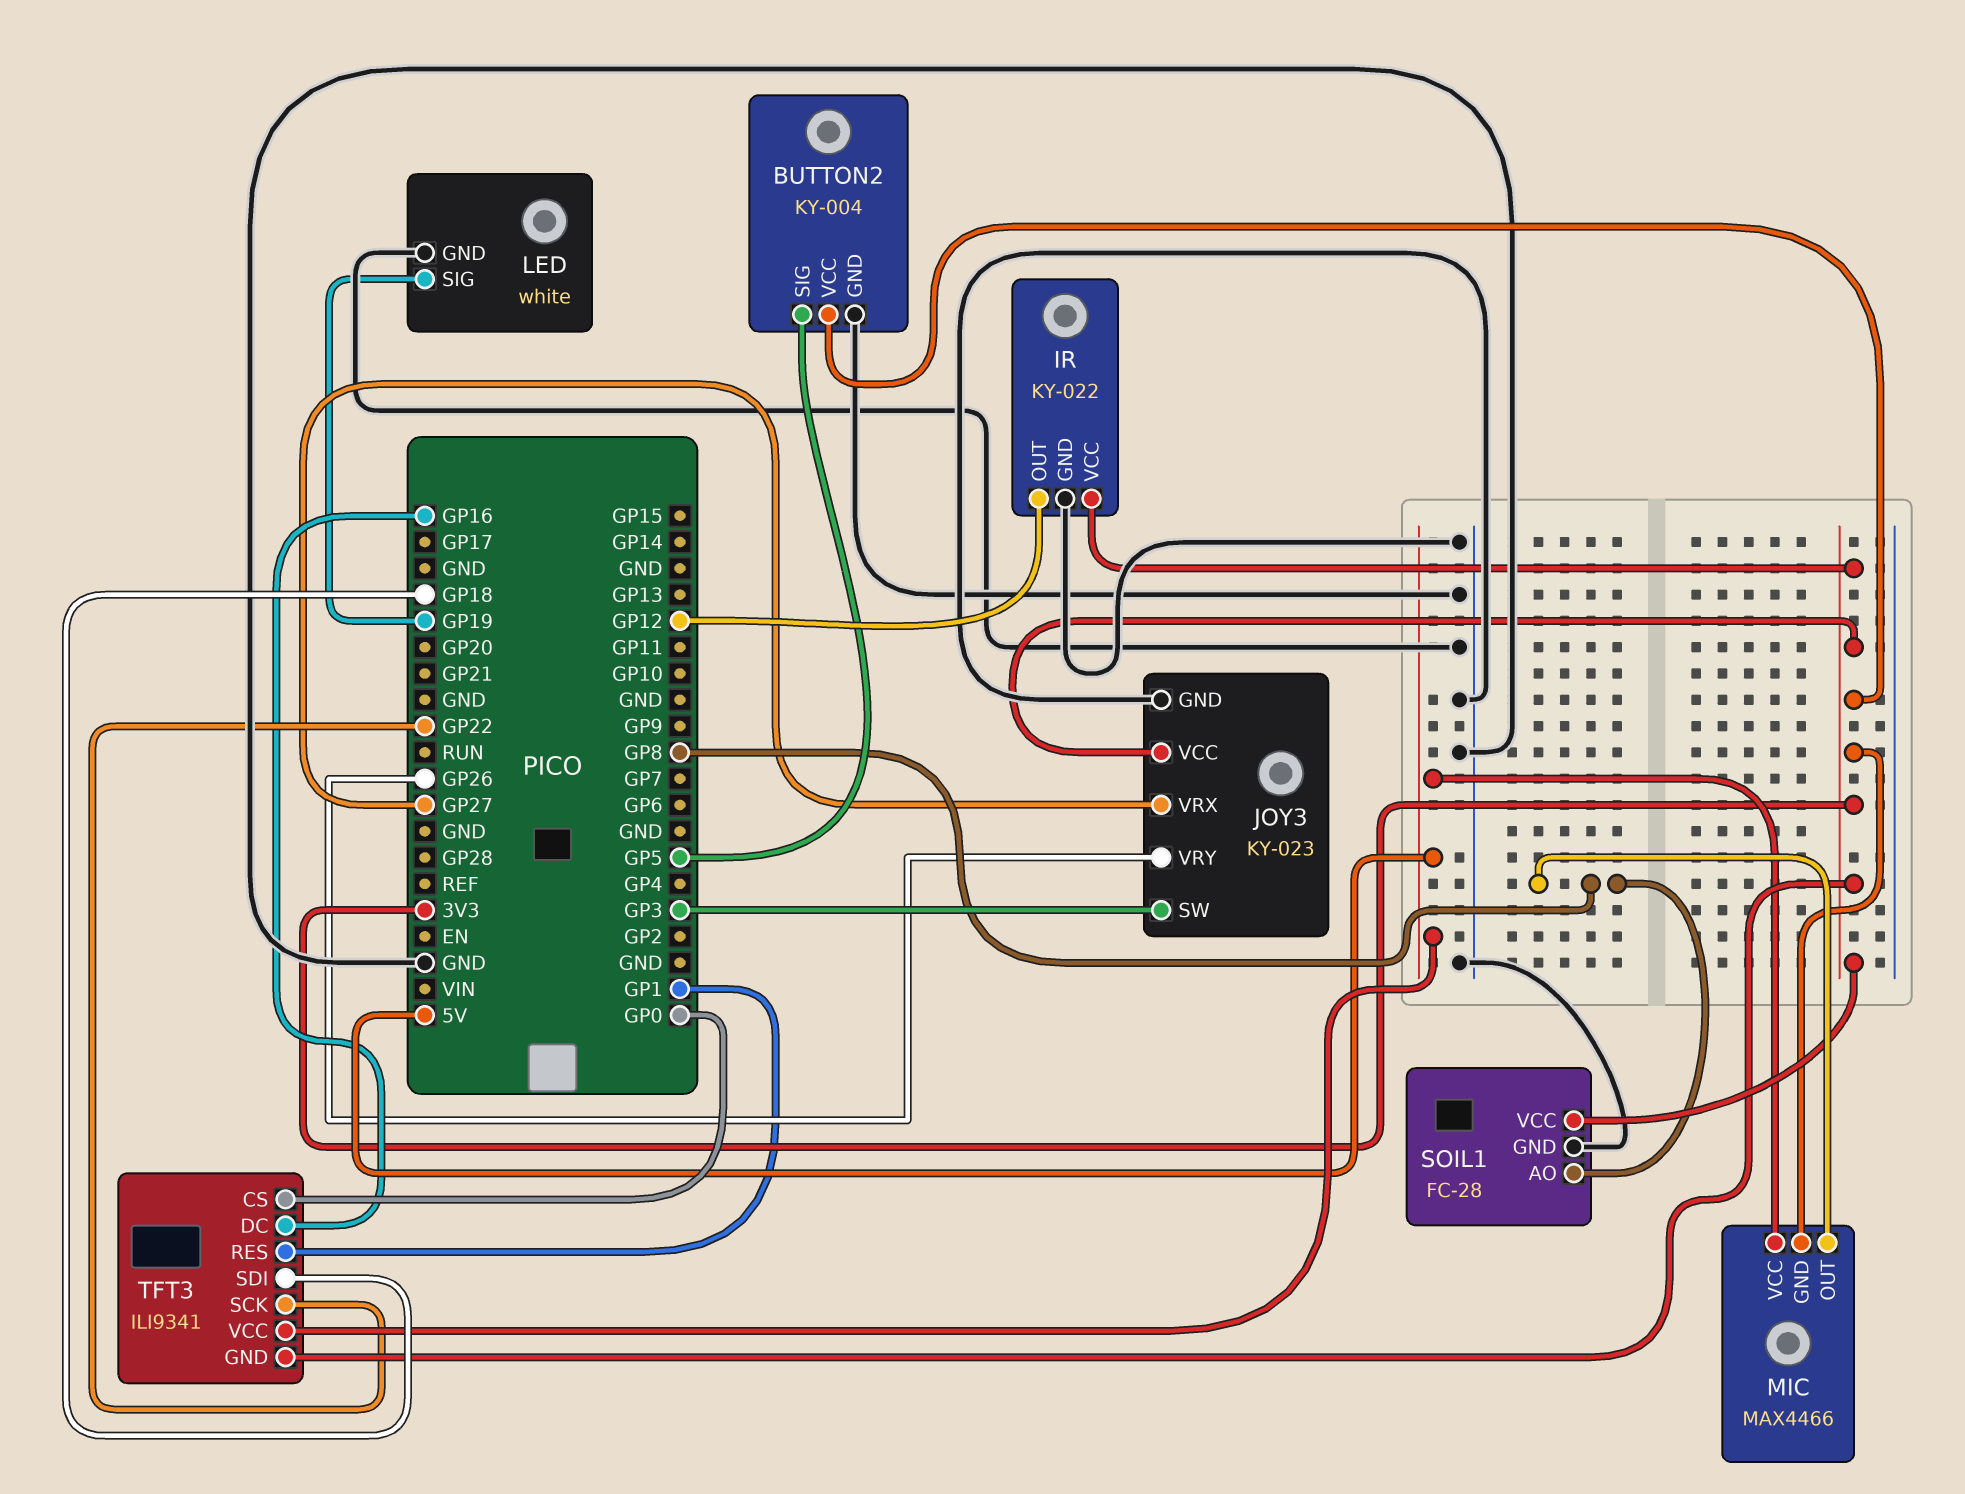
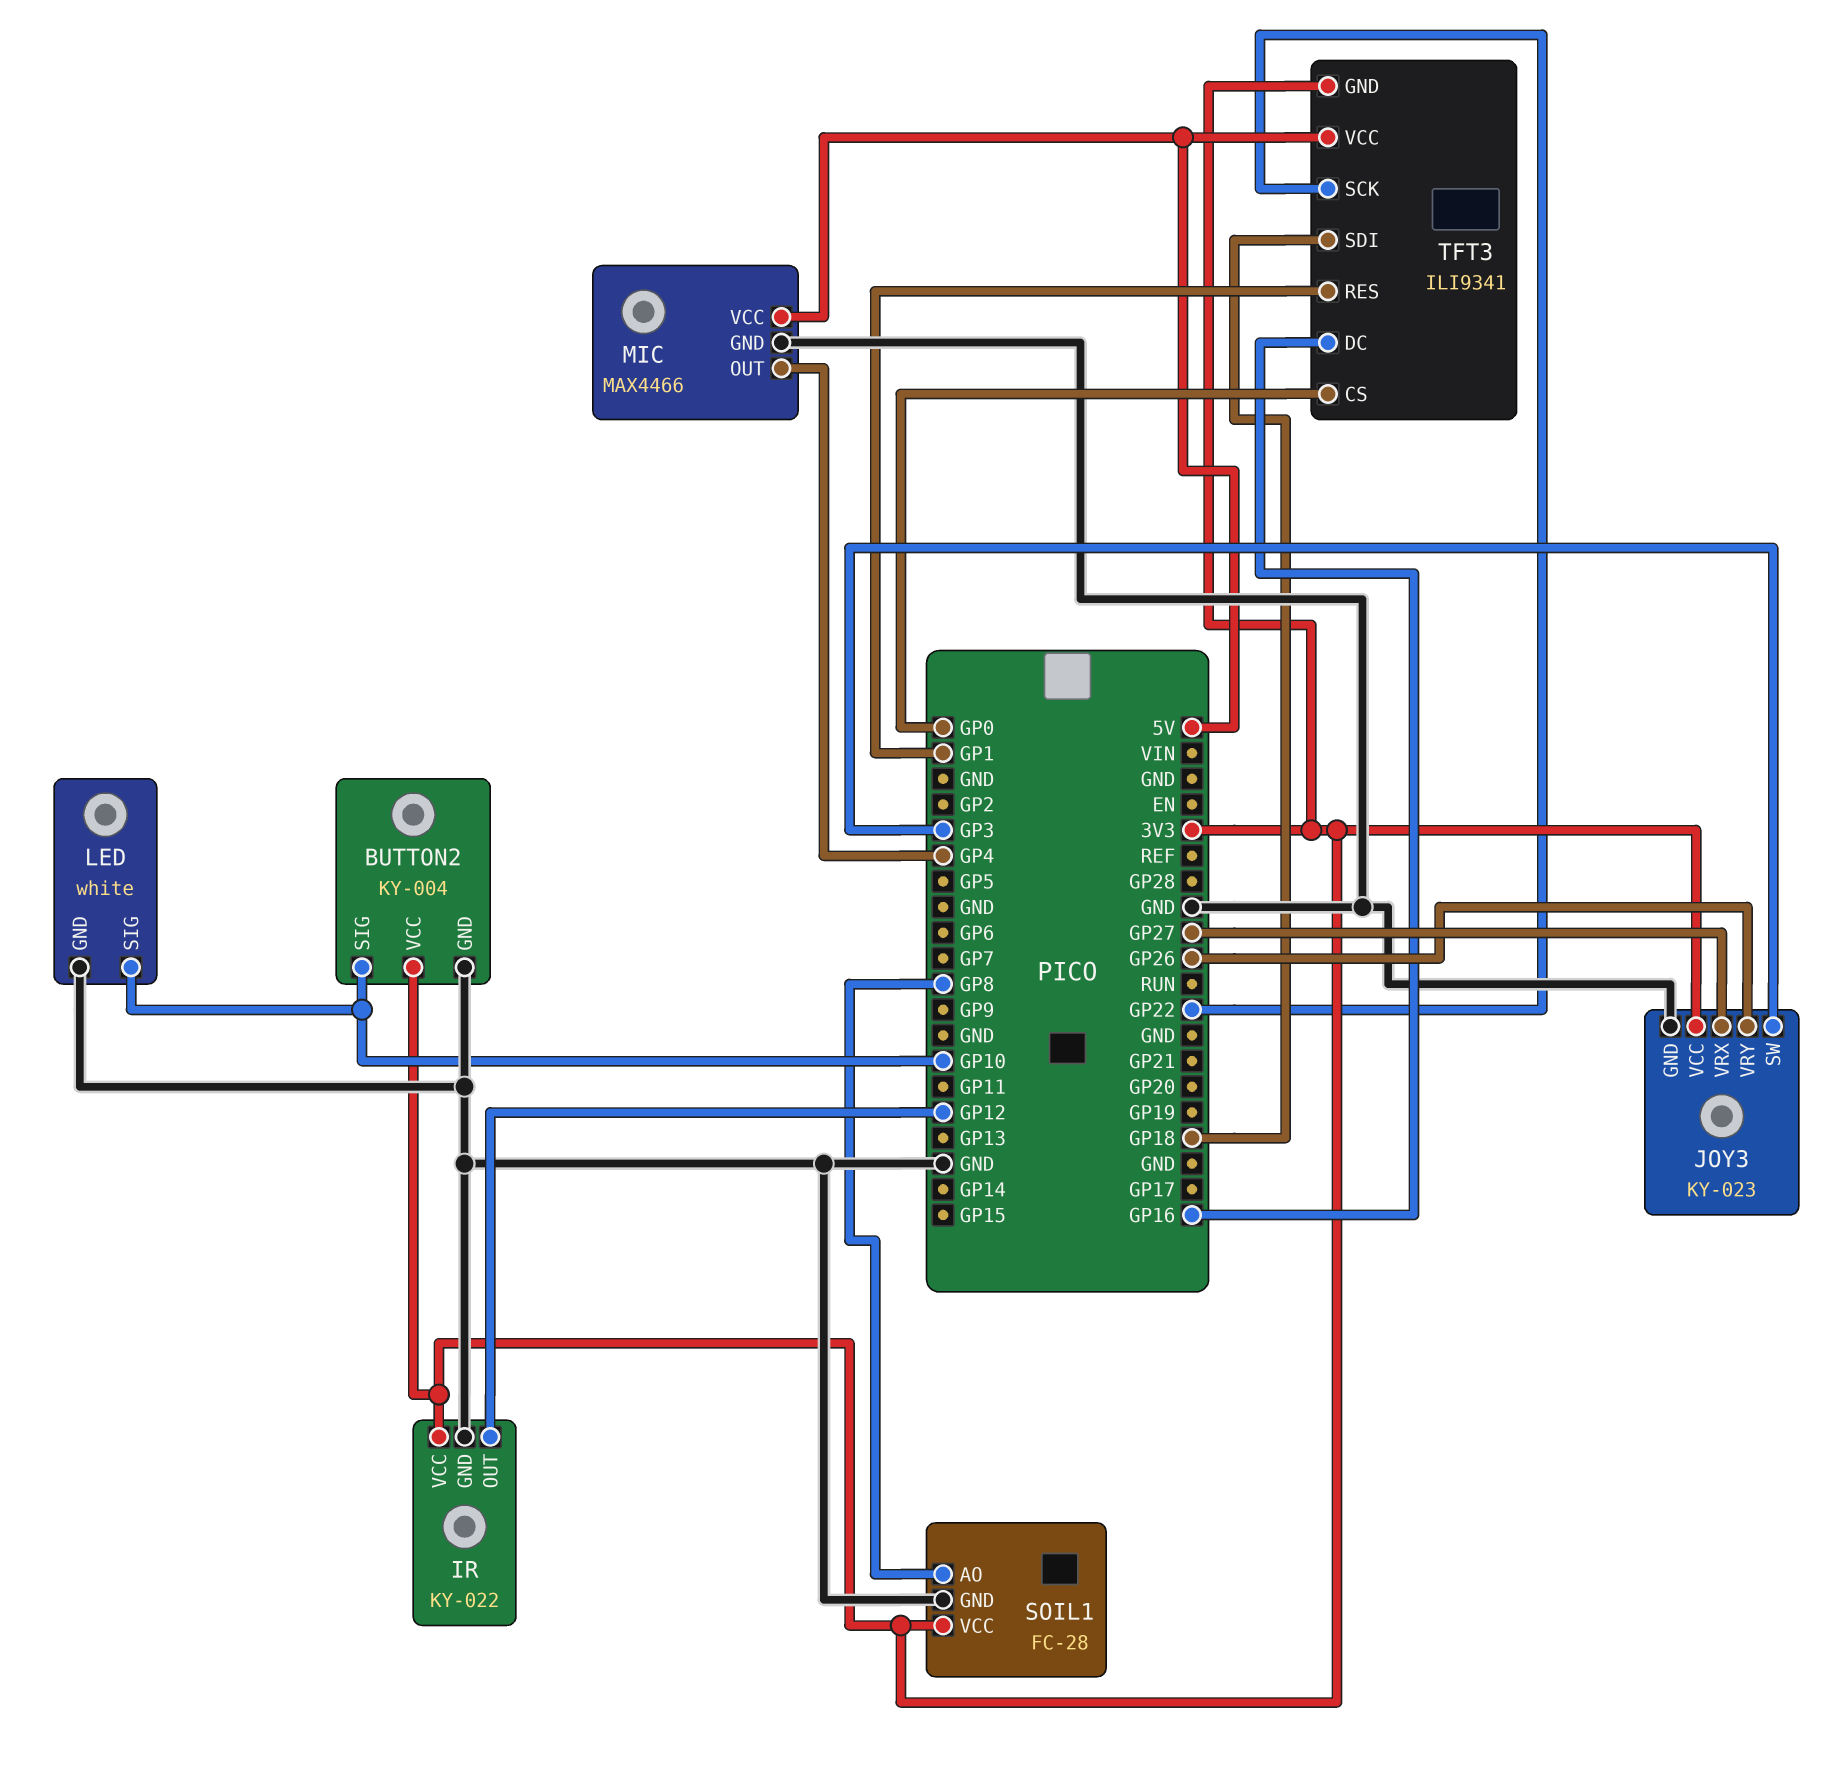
BUTTON2 pin SIG: GP5 -> GP10
LED pin SIG: GP19 -> GP10
MIC pin GND: 3V3 -> GND
MIC pin OUT: GP8 -> GP4

